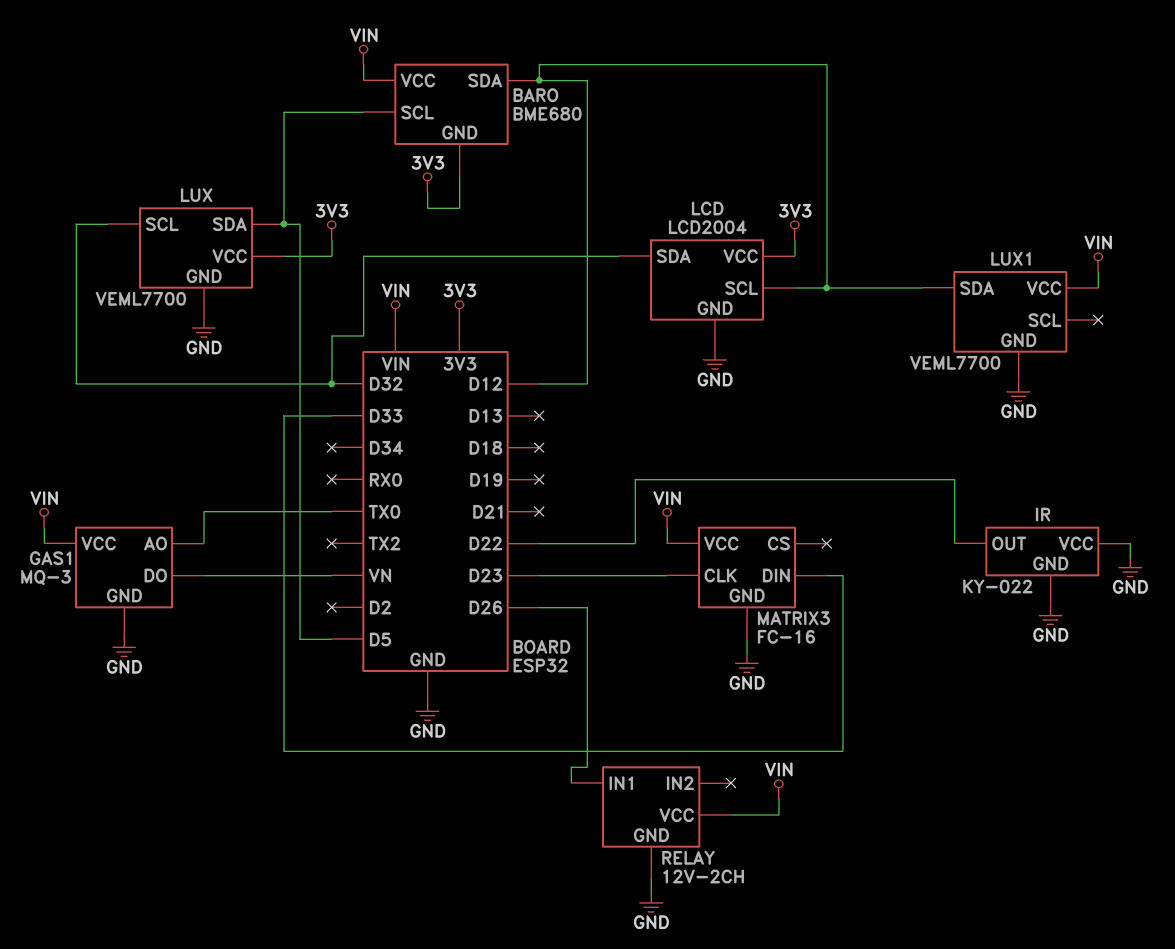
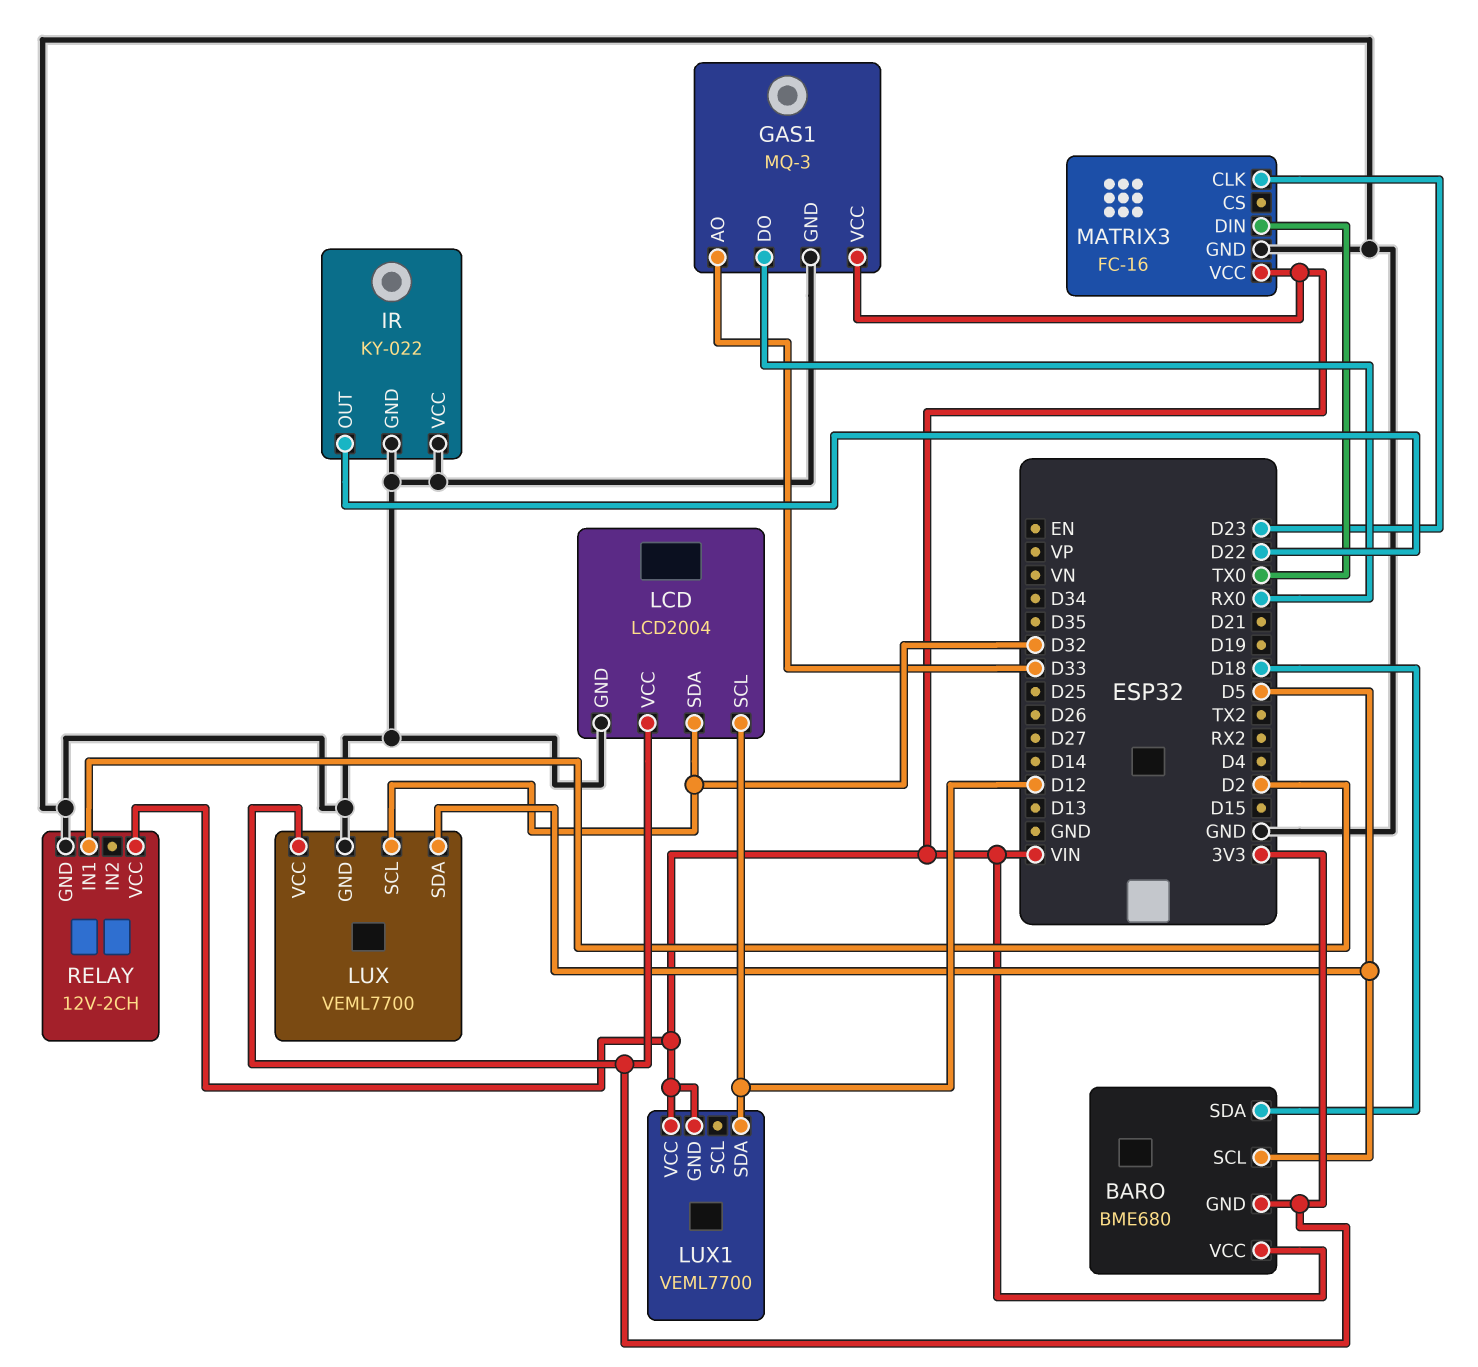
BARO pin SDA: D12 -> D18
GAS1 pin AO: TX0 -> D33
GAS1 pin DO: VN -> RX0
LUX1 pin GND: GND -> VIN
MATRIX3 pin DIN: D33 -> TX0
RELAY pin IN1: D26 -> D2

